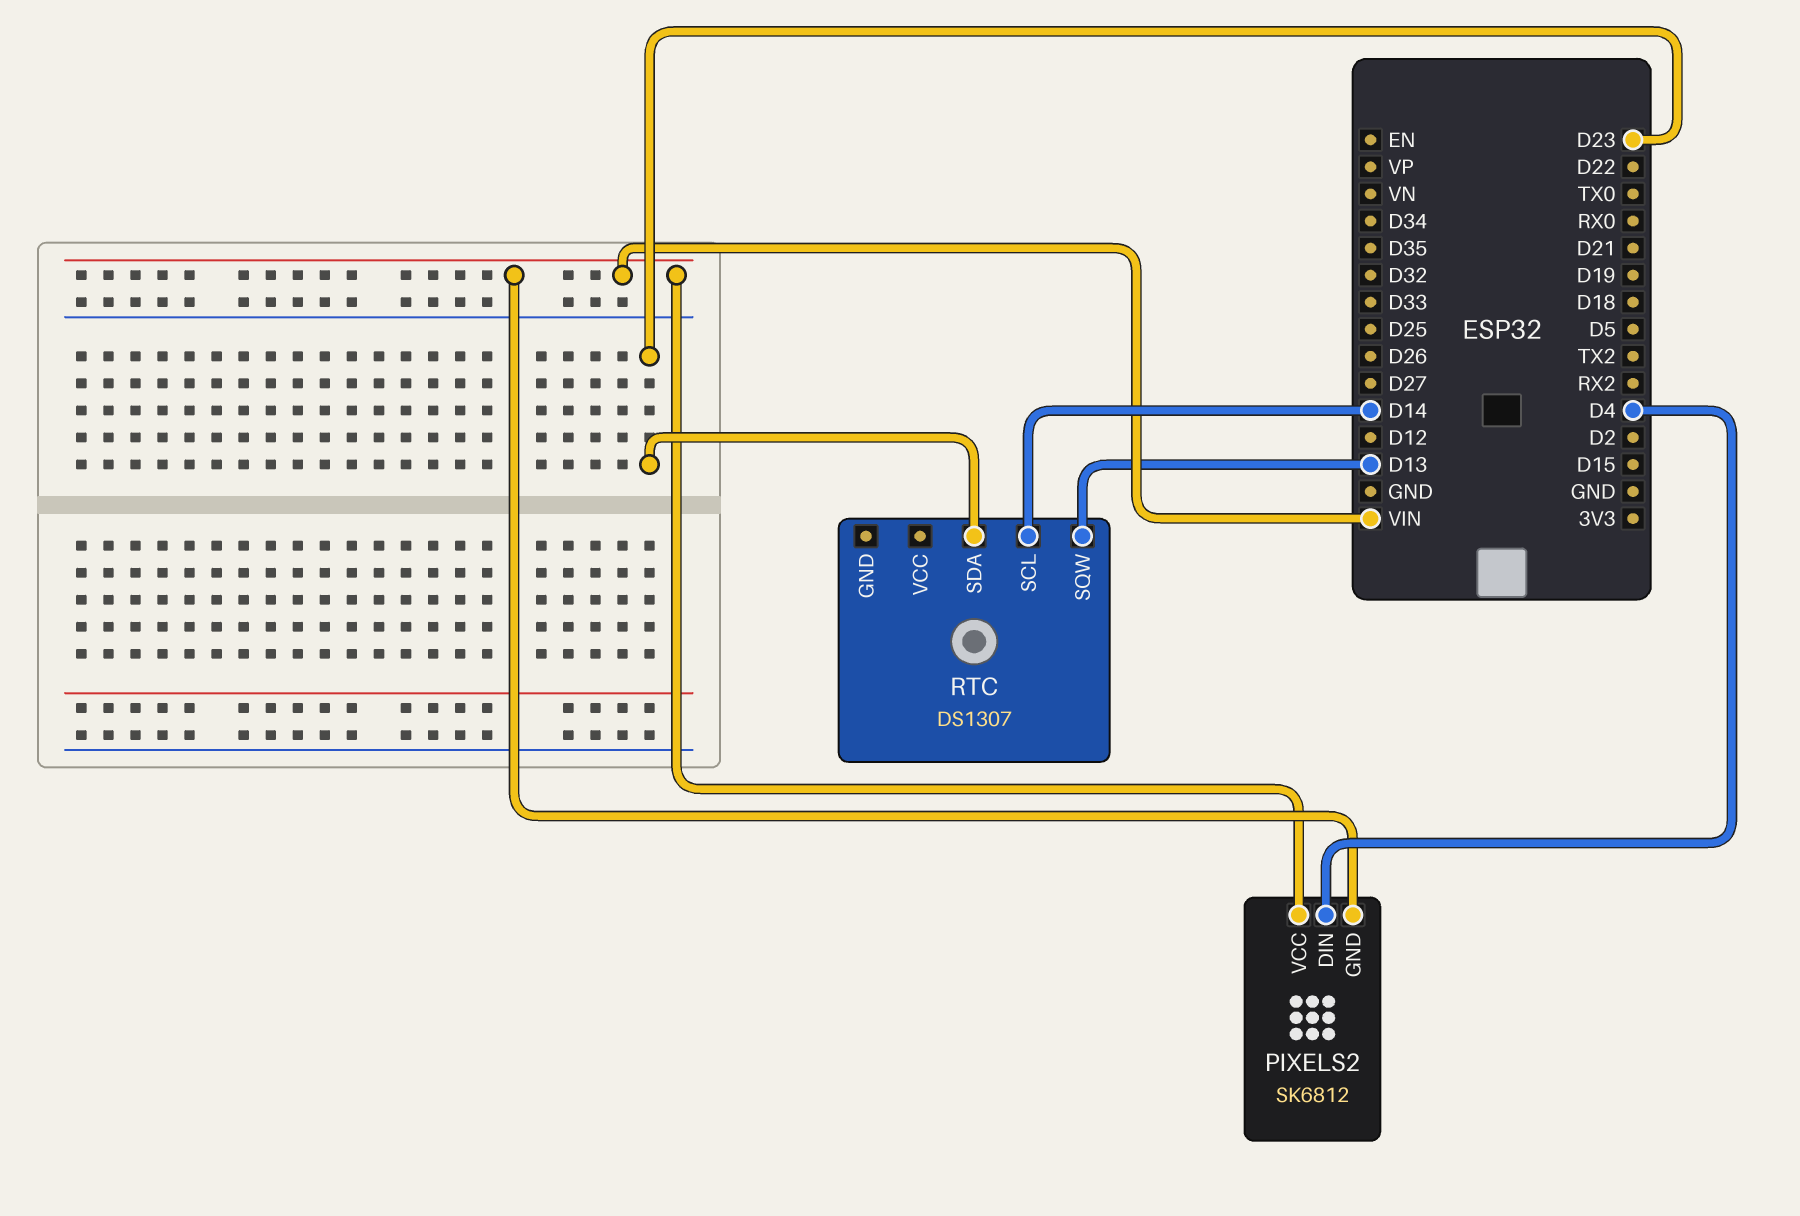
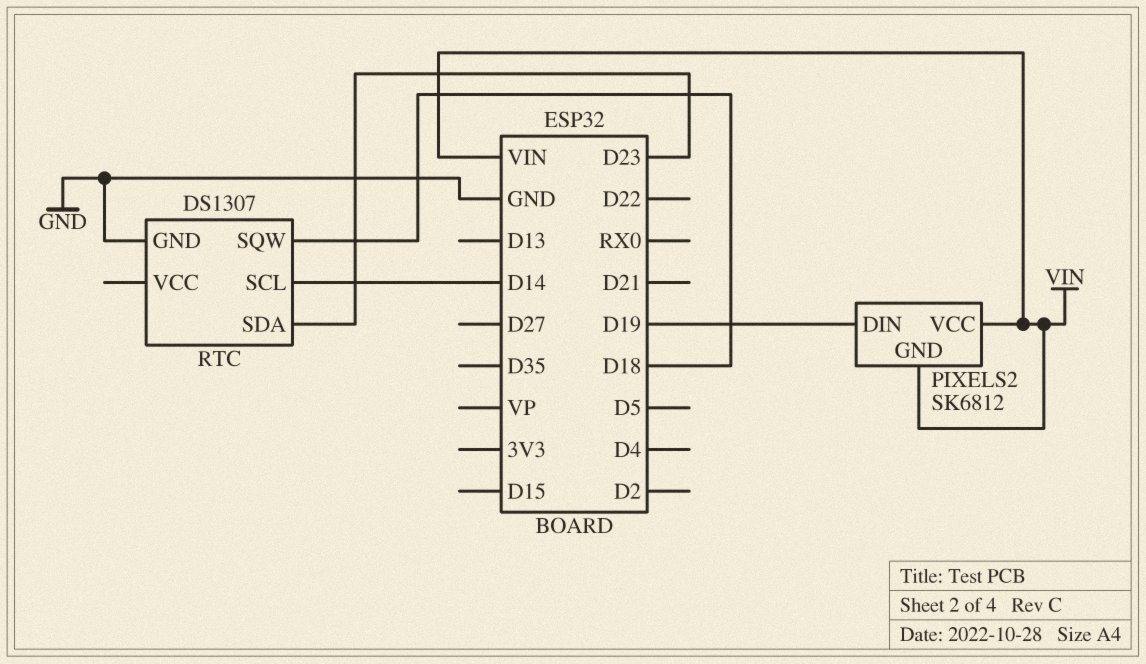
PIXELS2 pin DIN: D4 -> D19
RTC pin GND: none -> GND
RTC pin SQW: D13 -> D18

